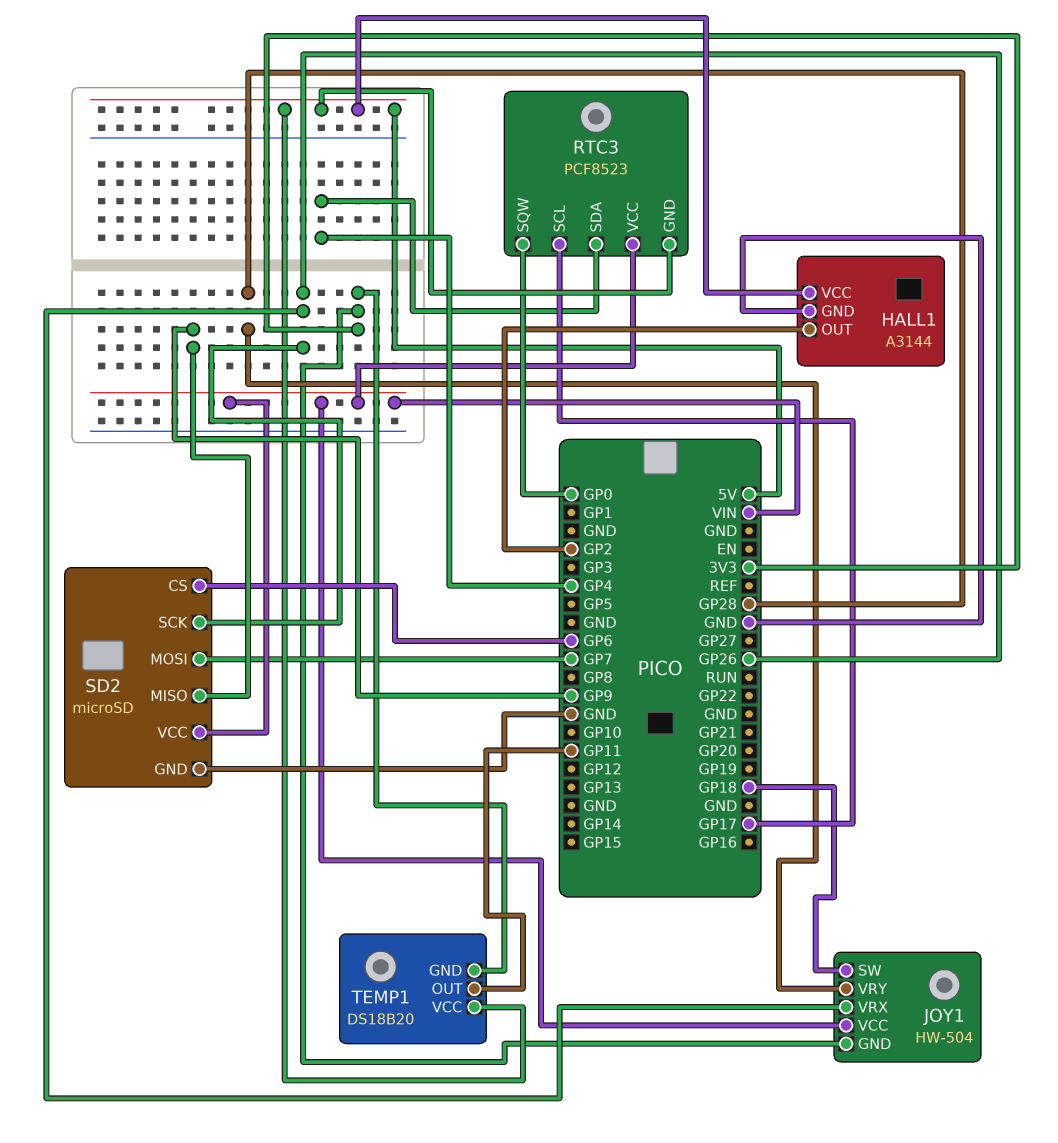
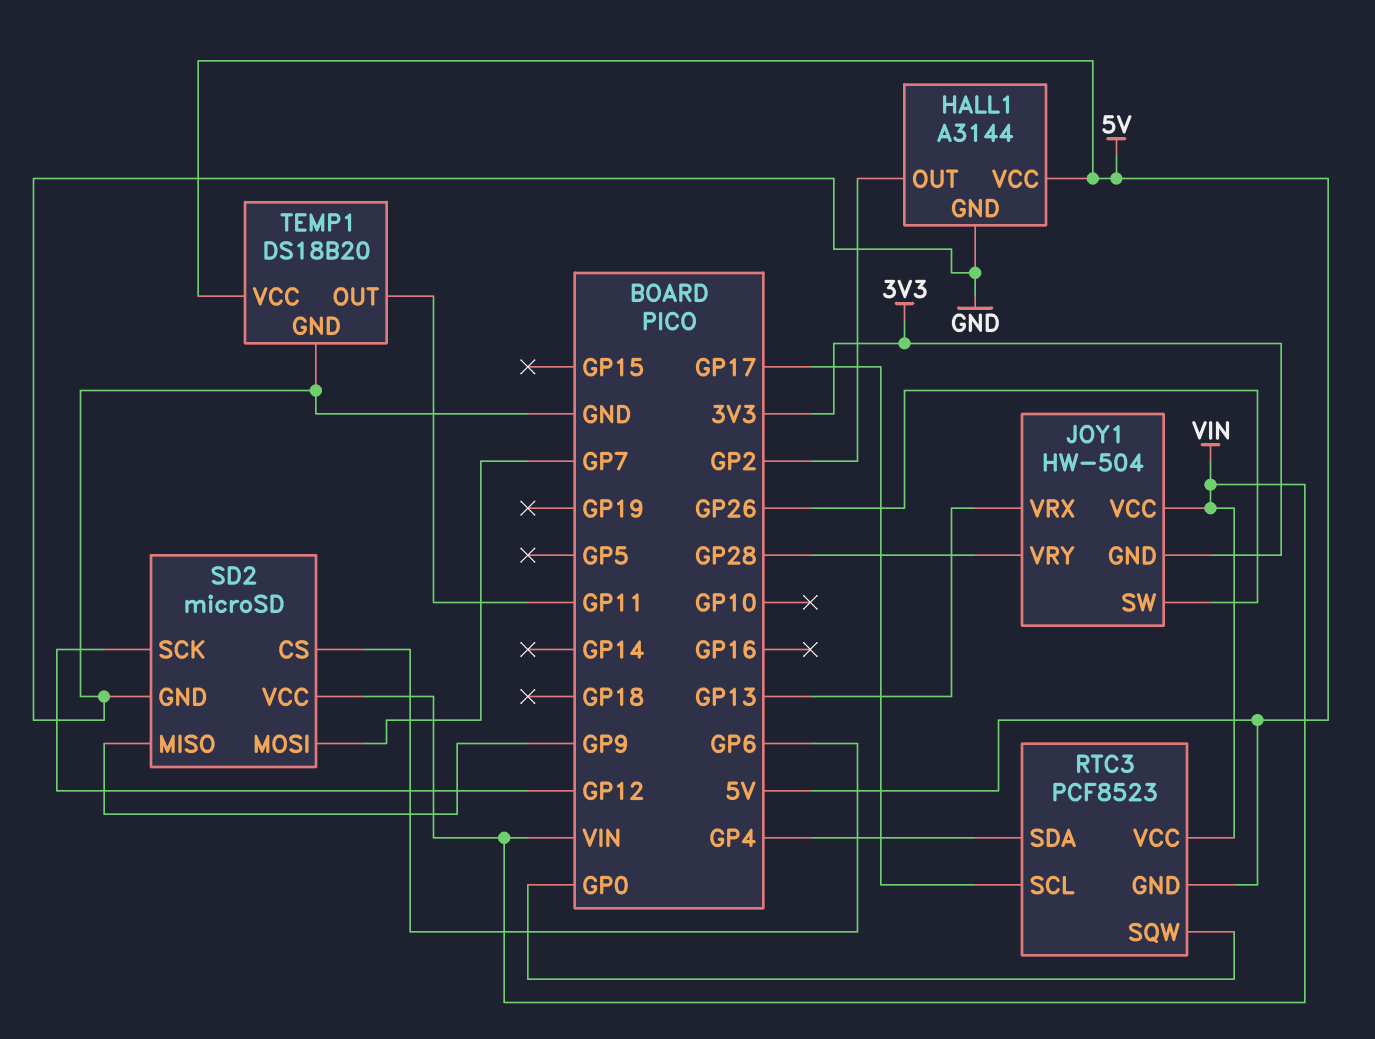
JOY1 pin SW: GP18 -> GP26
JOY1 pin VRX: GP26 -> GP13
SD2 pin SCK: GP26 -> GP12
TEMP1 pin GND: 3V3 -> GND

